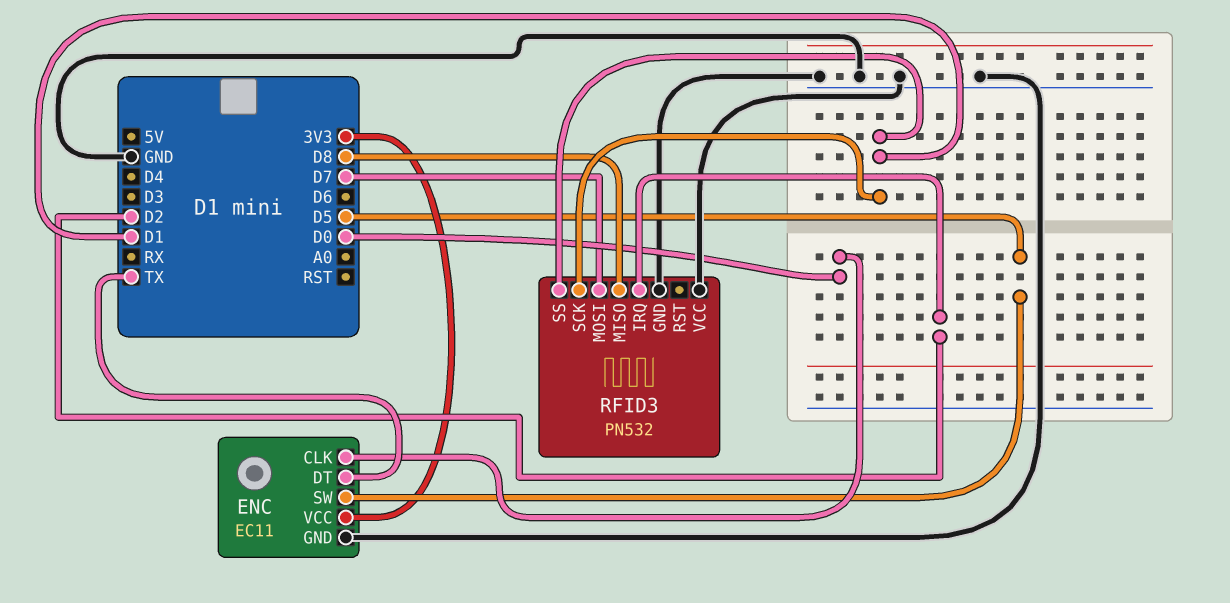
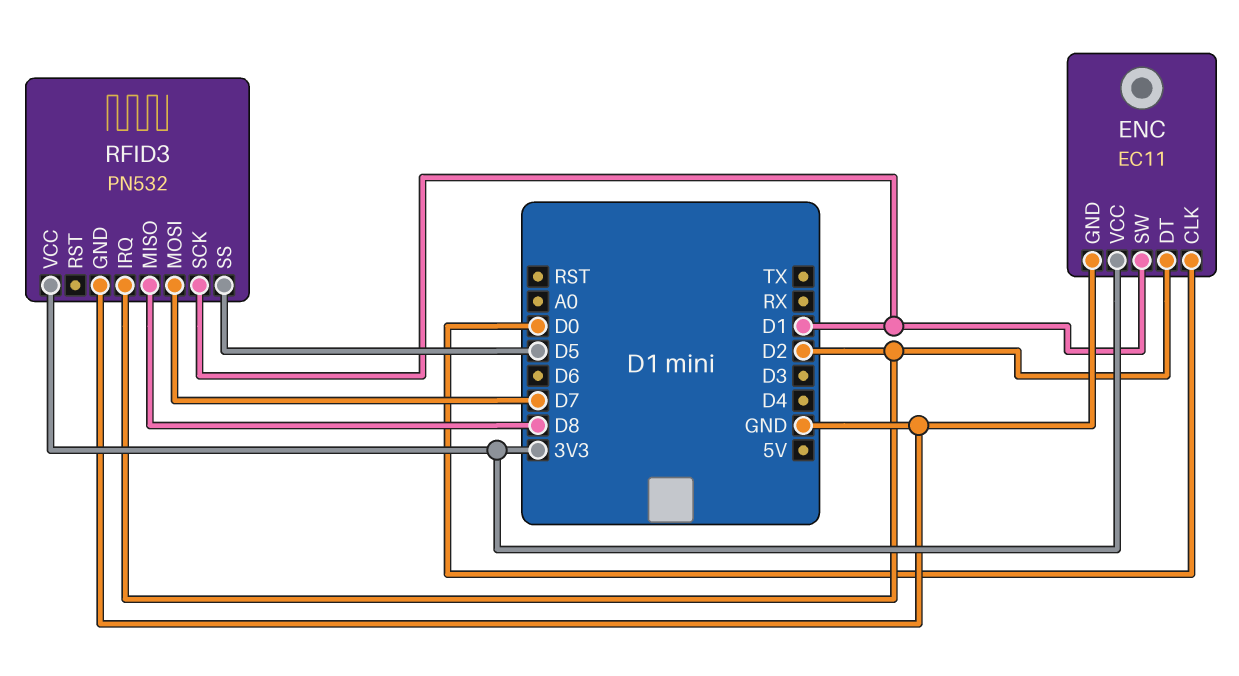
ENC pin DT: TX -> D2
ENC pin SW: D5 -> D1
RFID3 pin SS: D1 -> D5
RFID3 pin VCC: GND -> 3V3

